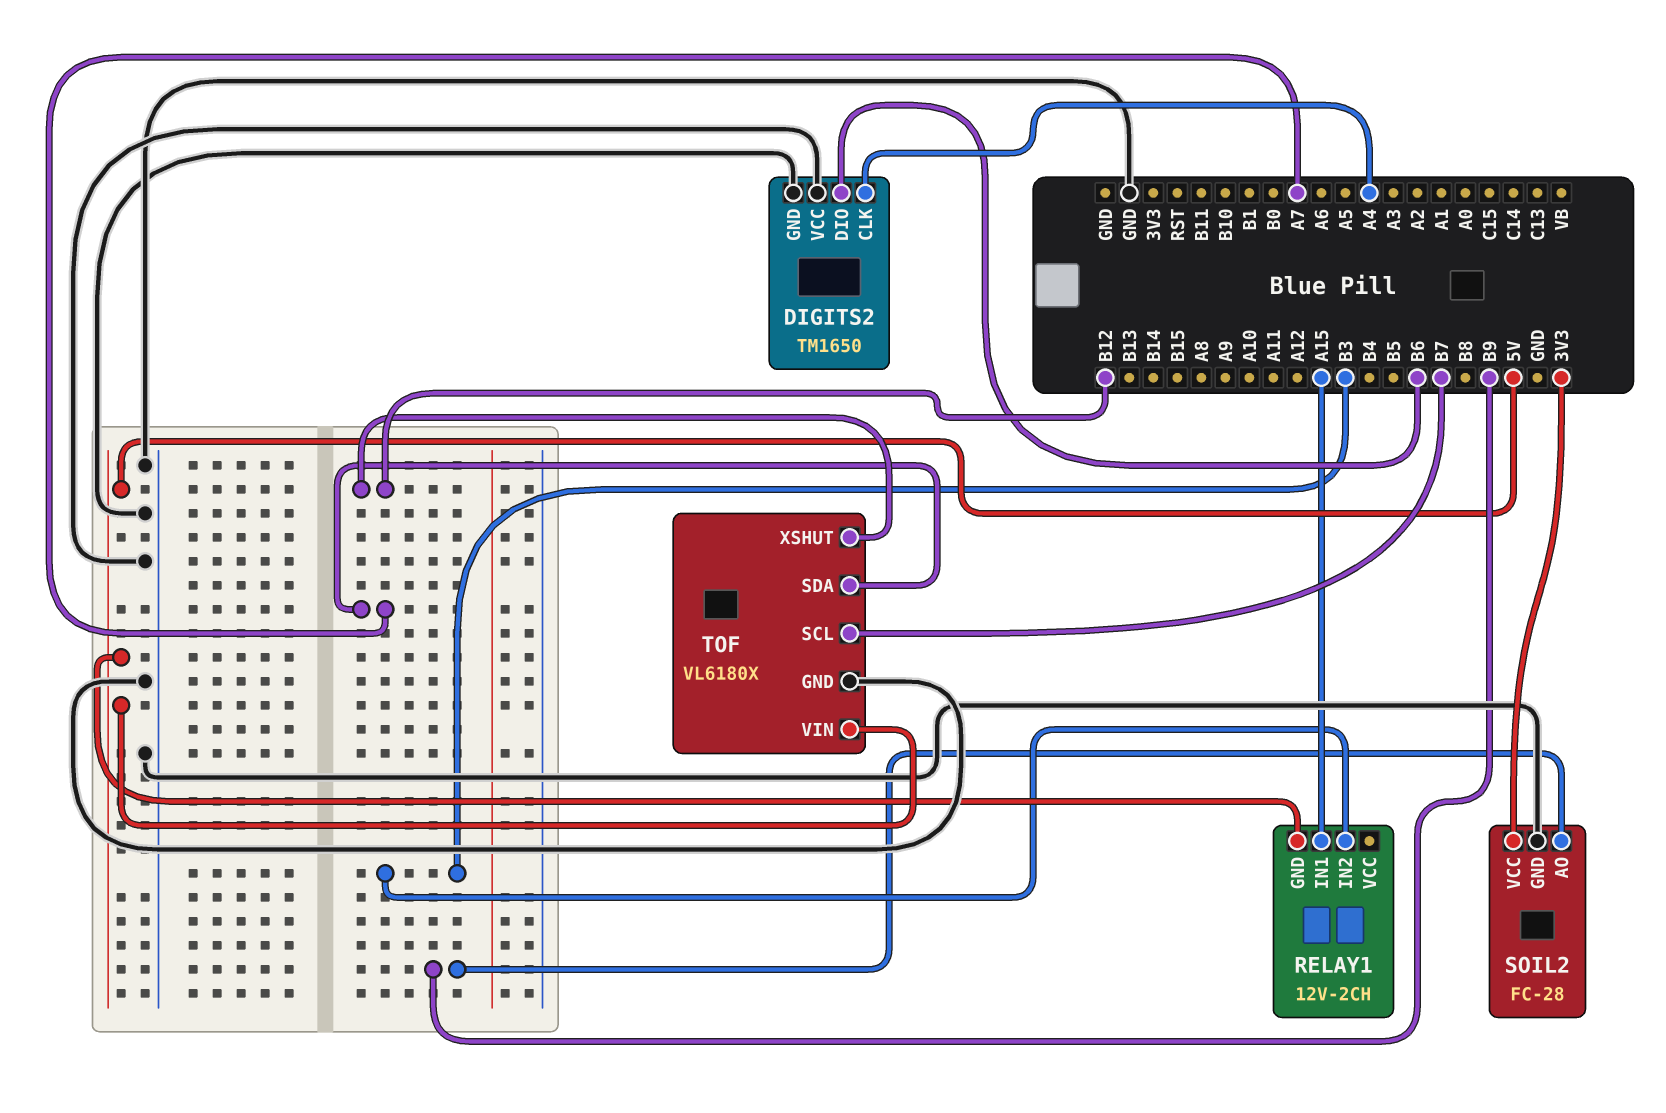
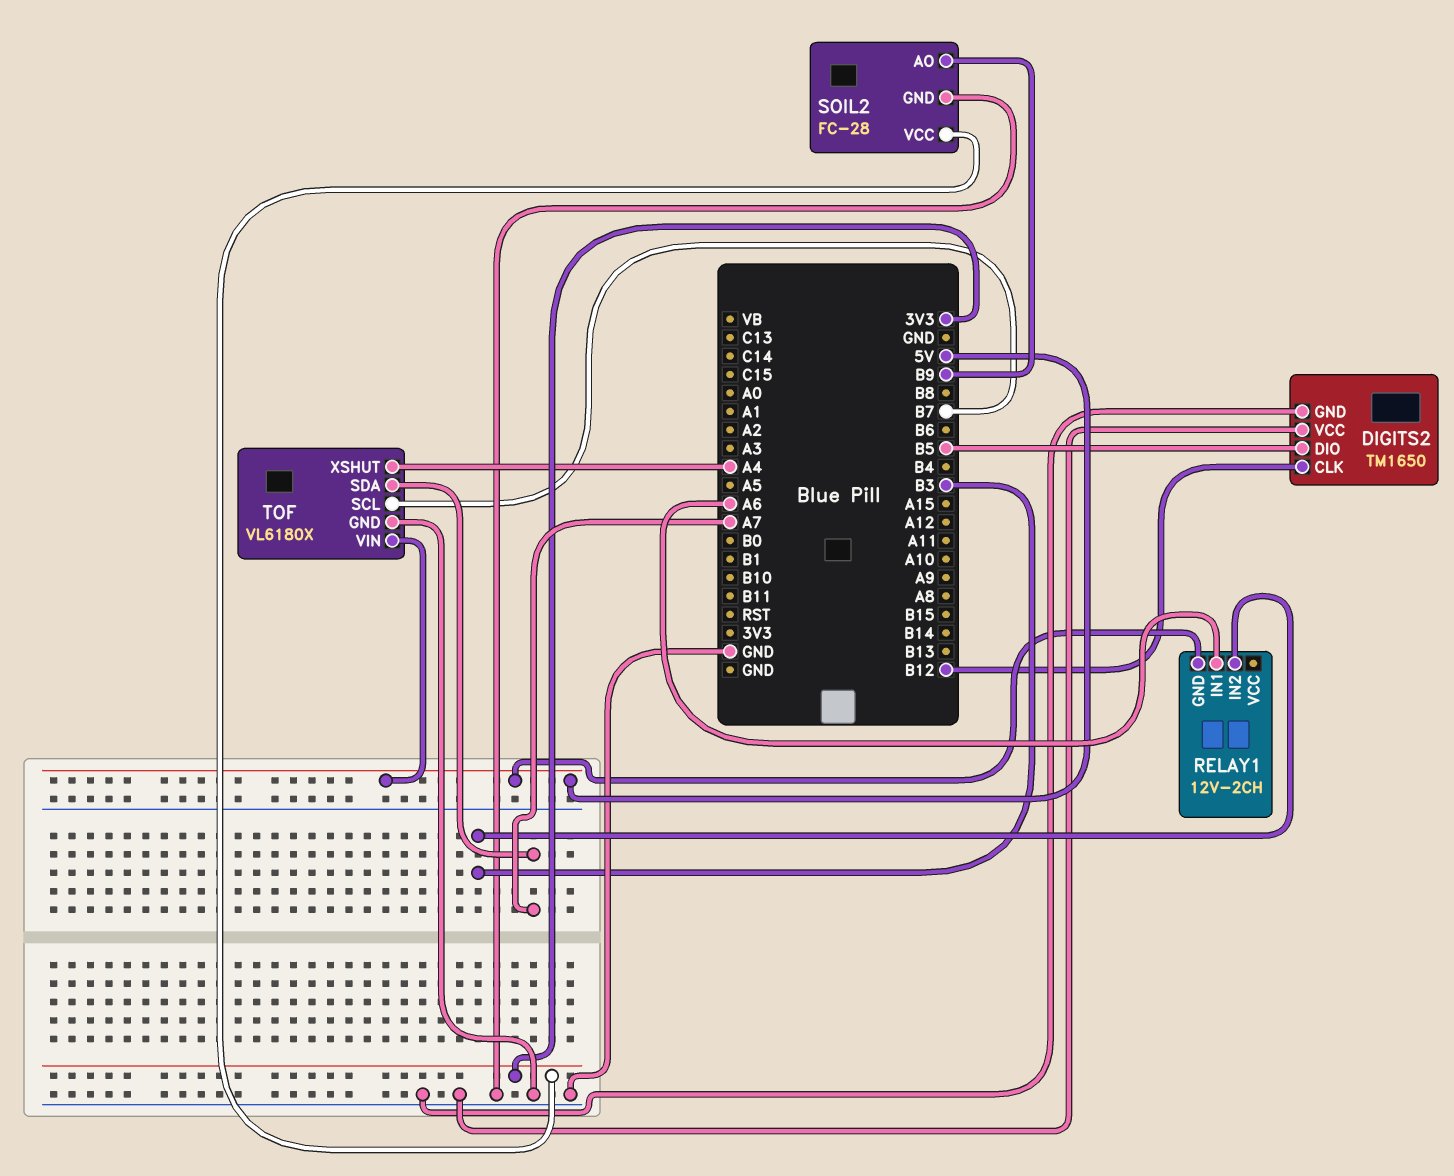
DIGITS2 pin CLK: A4 -> B12
DIGITS2 pin DIO: B6 -> B5
RELAY1 pin IN1: A15 -> A6
TOF pin XSHUT: B12 -> A4

